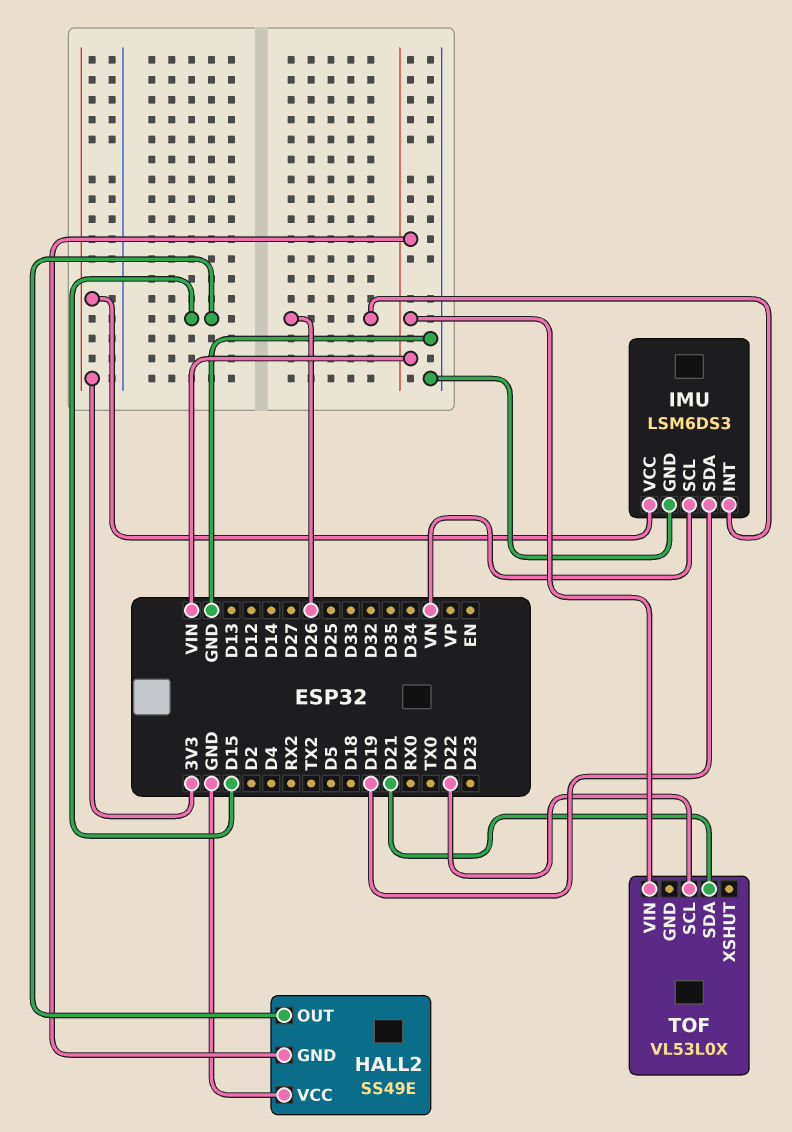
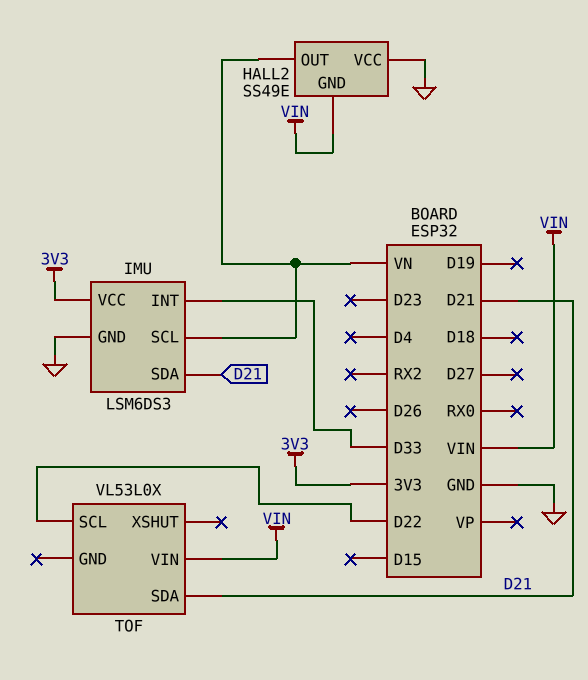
HALL2 pin OUT: D15 -> VN
IMU pin INT: D26 -> D33
IMU pin SDA: D19 -> D21

